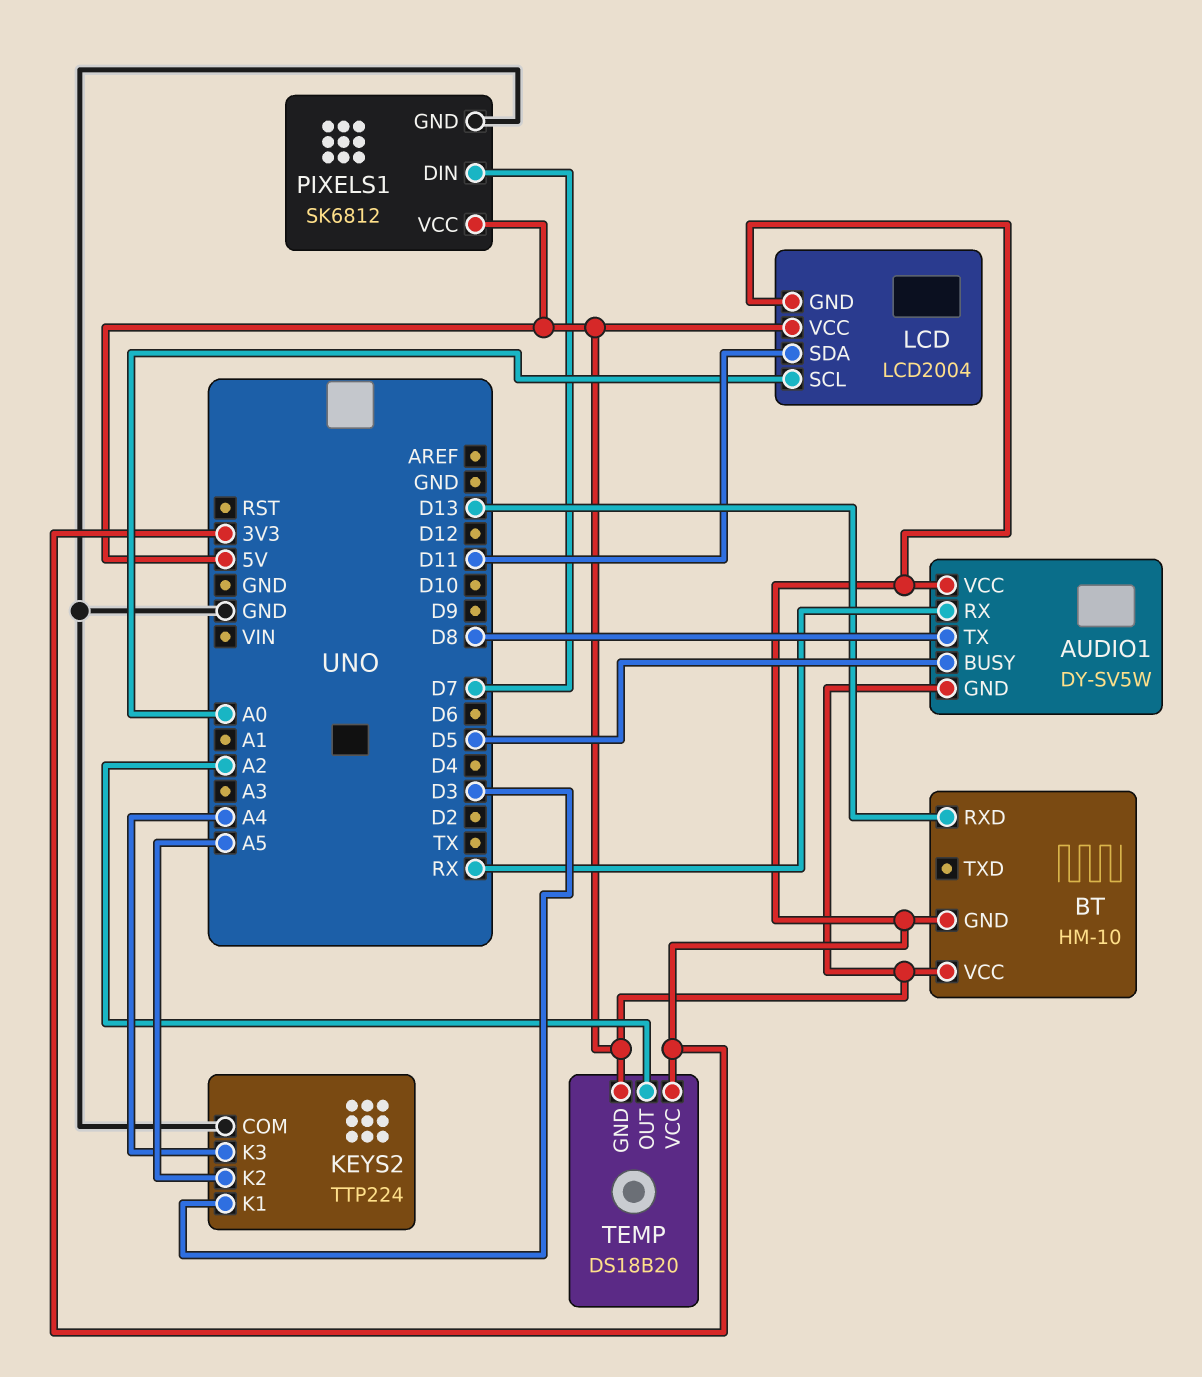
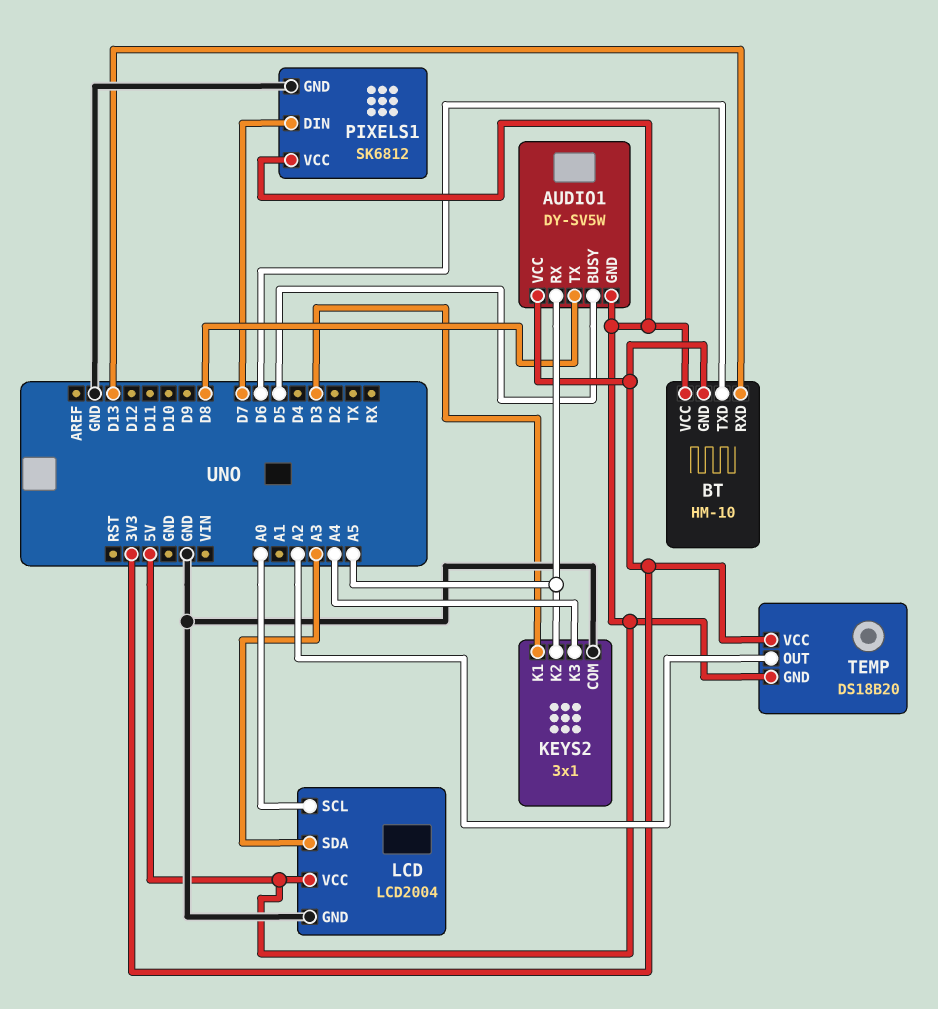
AUDIO1 pin RX: RX -> A5
BT pin TXD: none -> D6
KEYS2: TTP224 -> 3x1
LCD pin GND: 3V3 -> GND
LCD pin SDA: D11 -> A3

